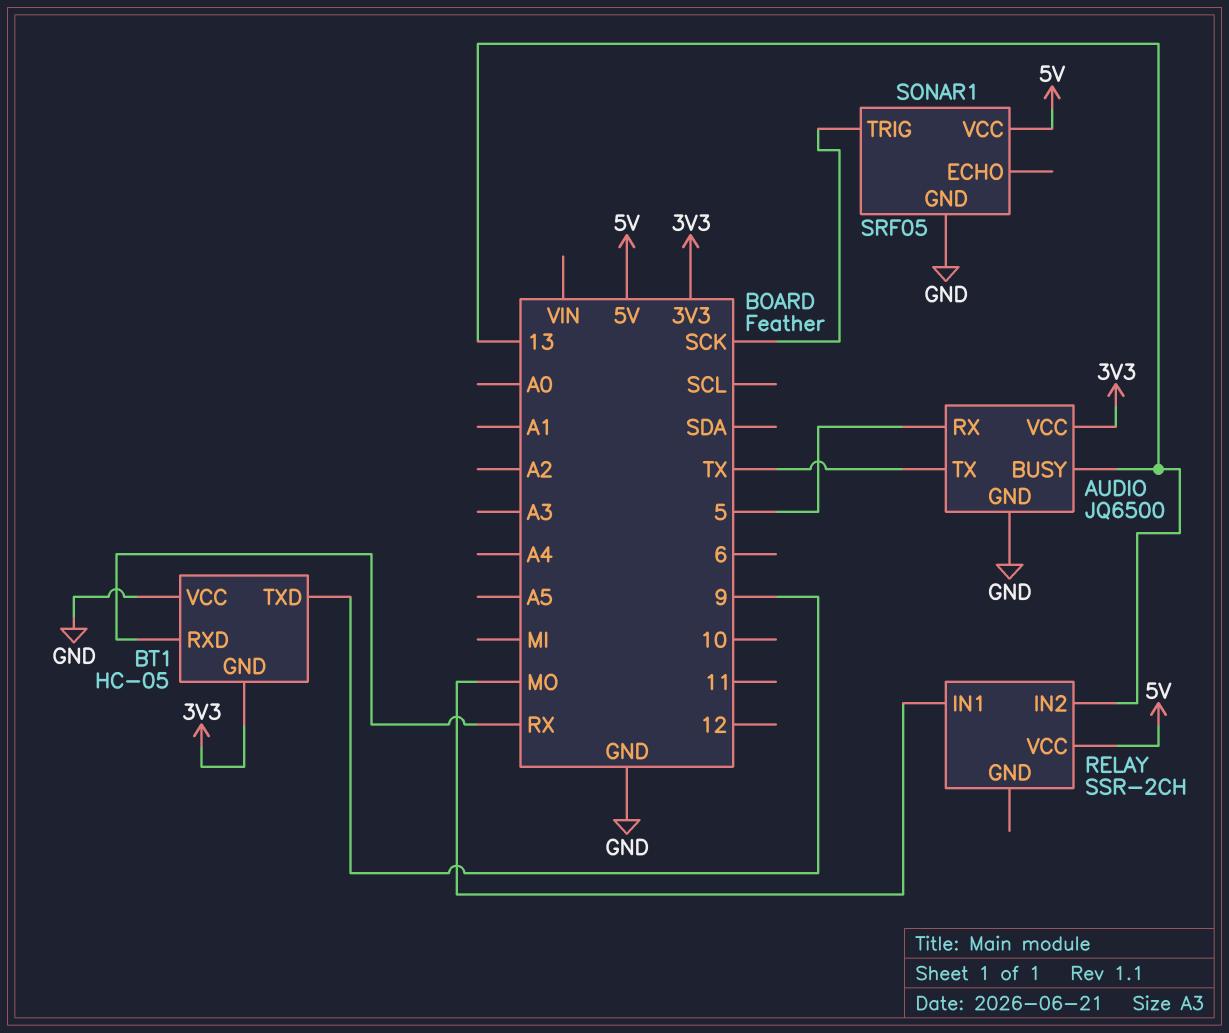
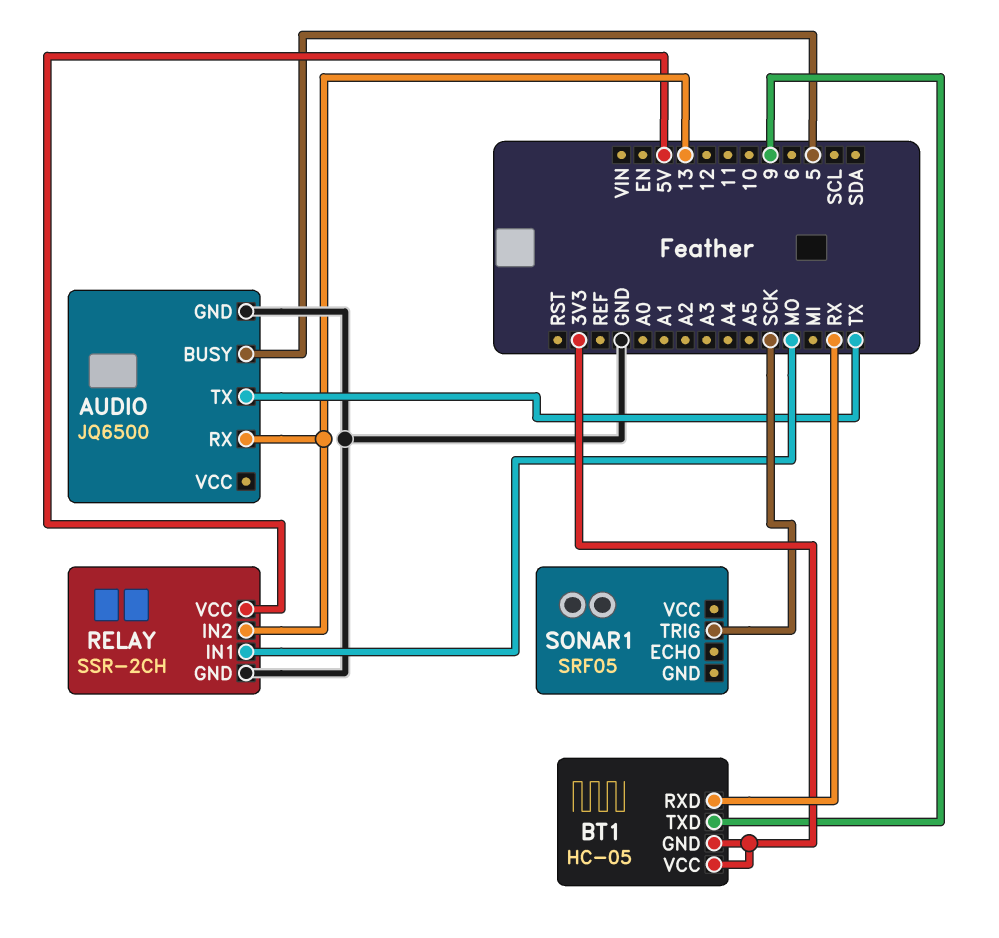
AUDIO pin BUSY: 13 -> 5
AUDIO pin RX: 5 -> 13
AUDIO pin VCC: 3V3 -> none
BT1 pin VCC: GND -> 3V3
RELAY pin GND: none -> GND
SONAR1 pin GND: GND -> none
SONAR1 pin VCC: 5V -> none

